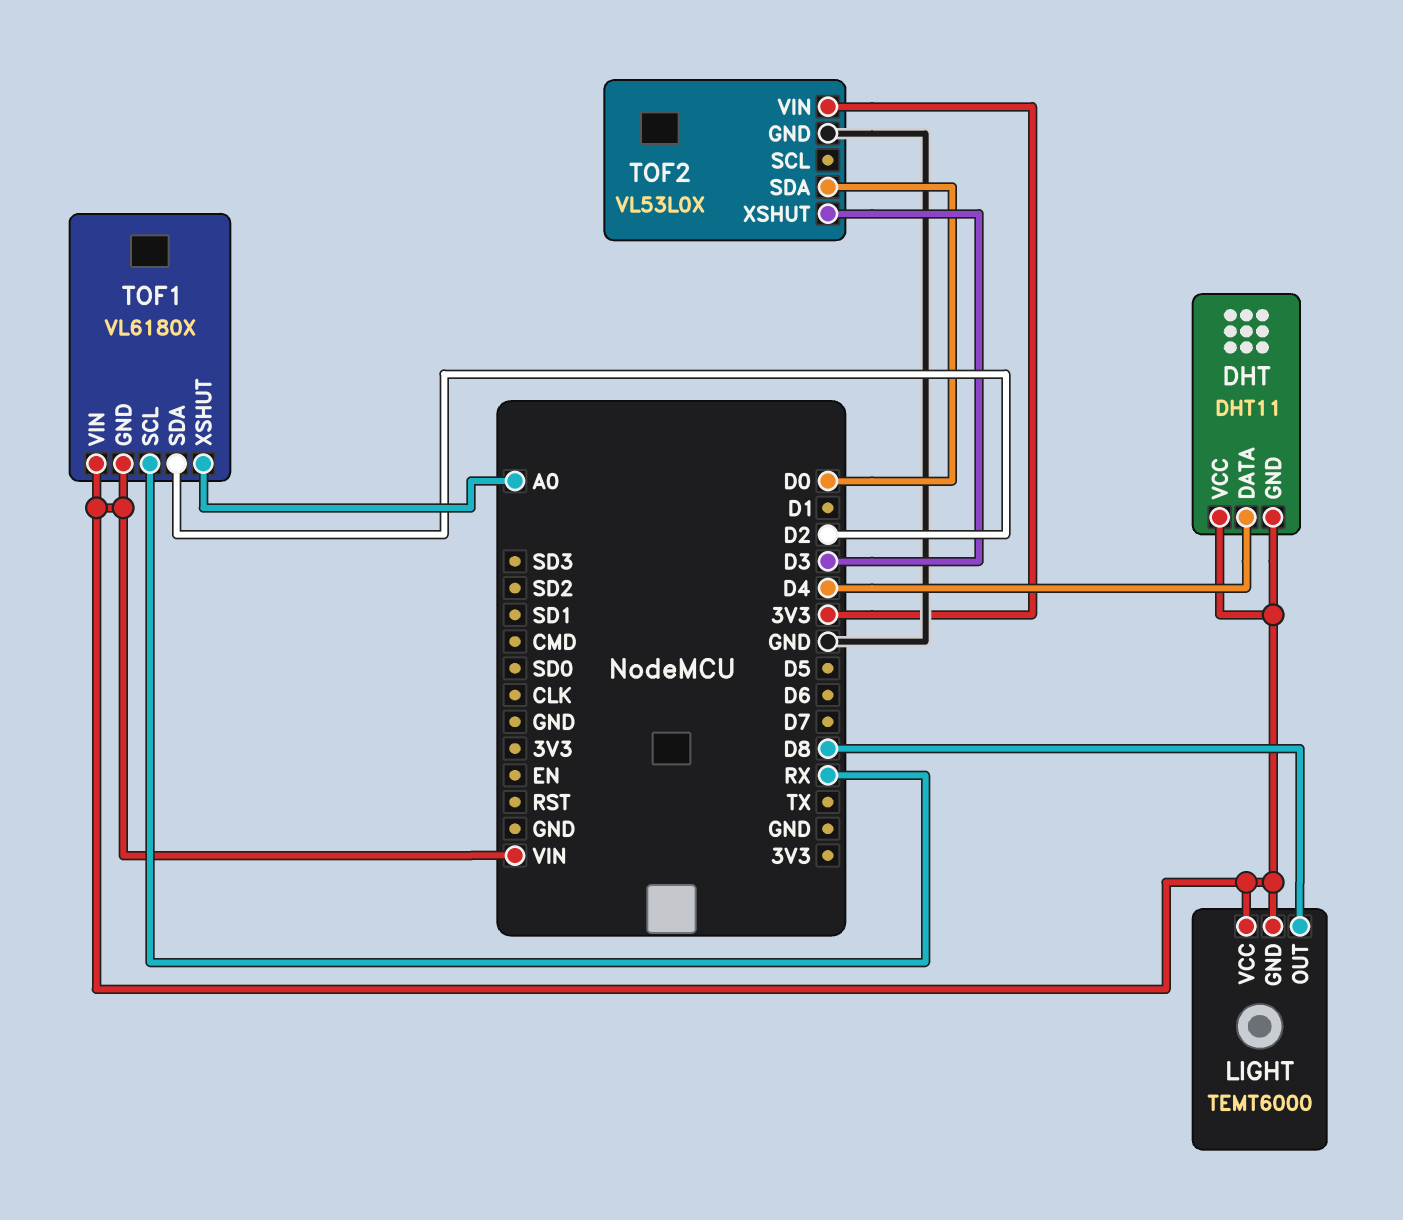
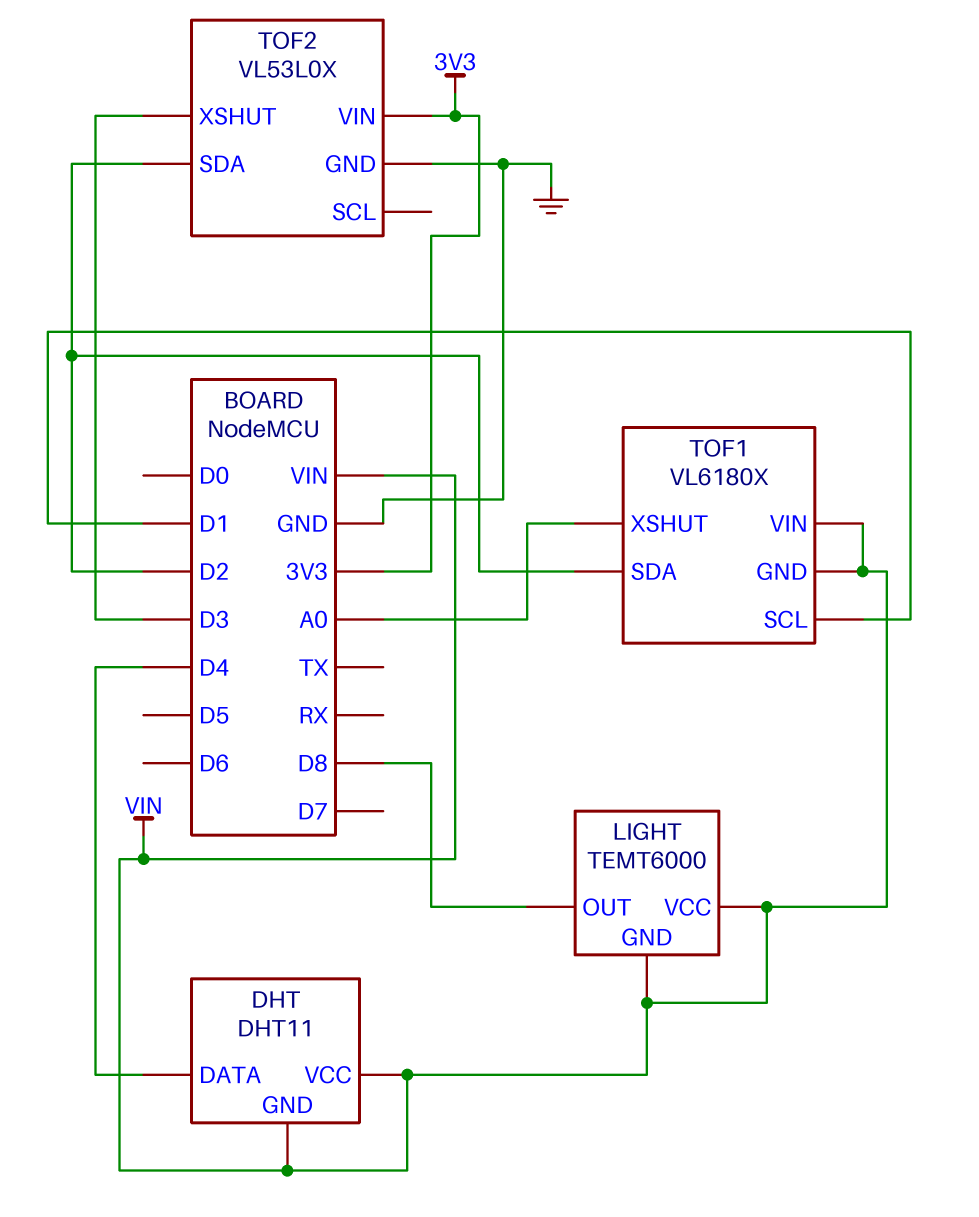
TOF1 pin SCL: RX -> D1
TOF2 pin SDA: D0 -> D2

